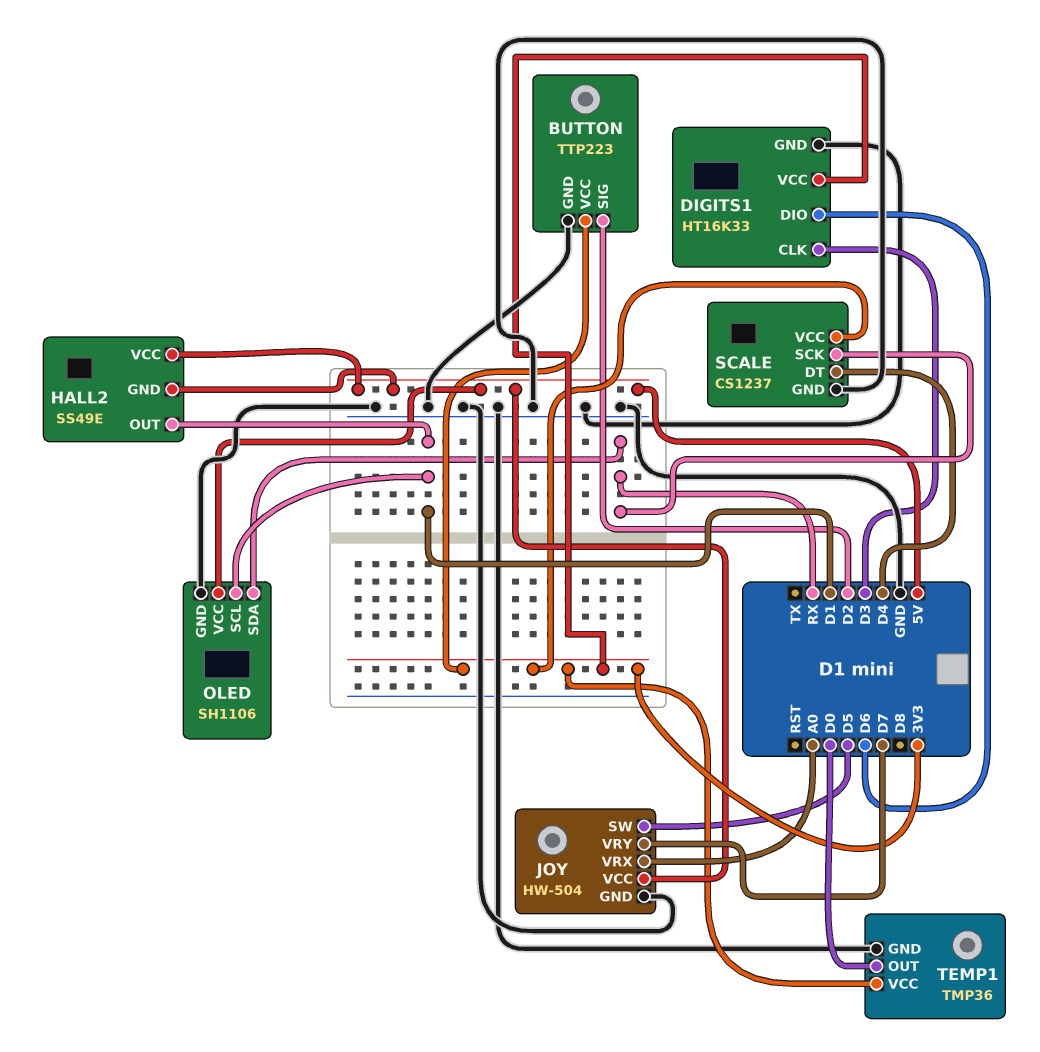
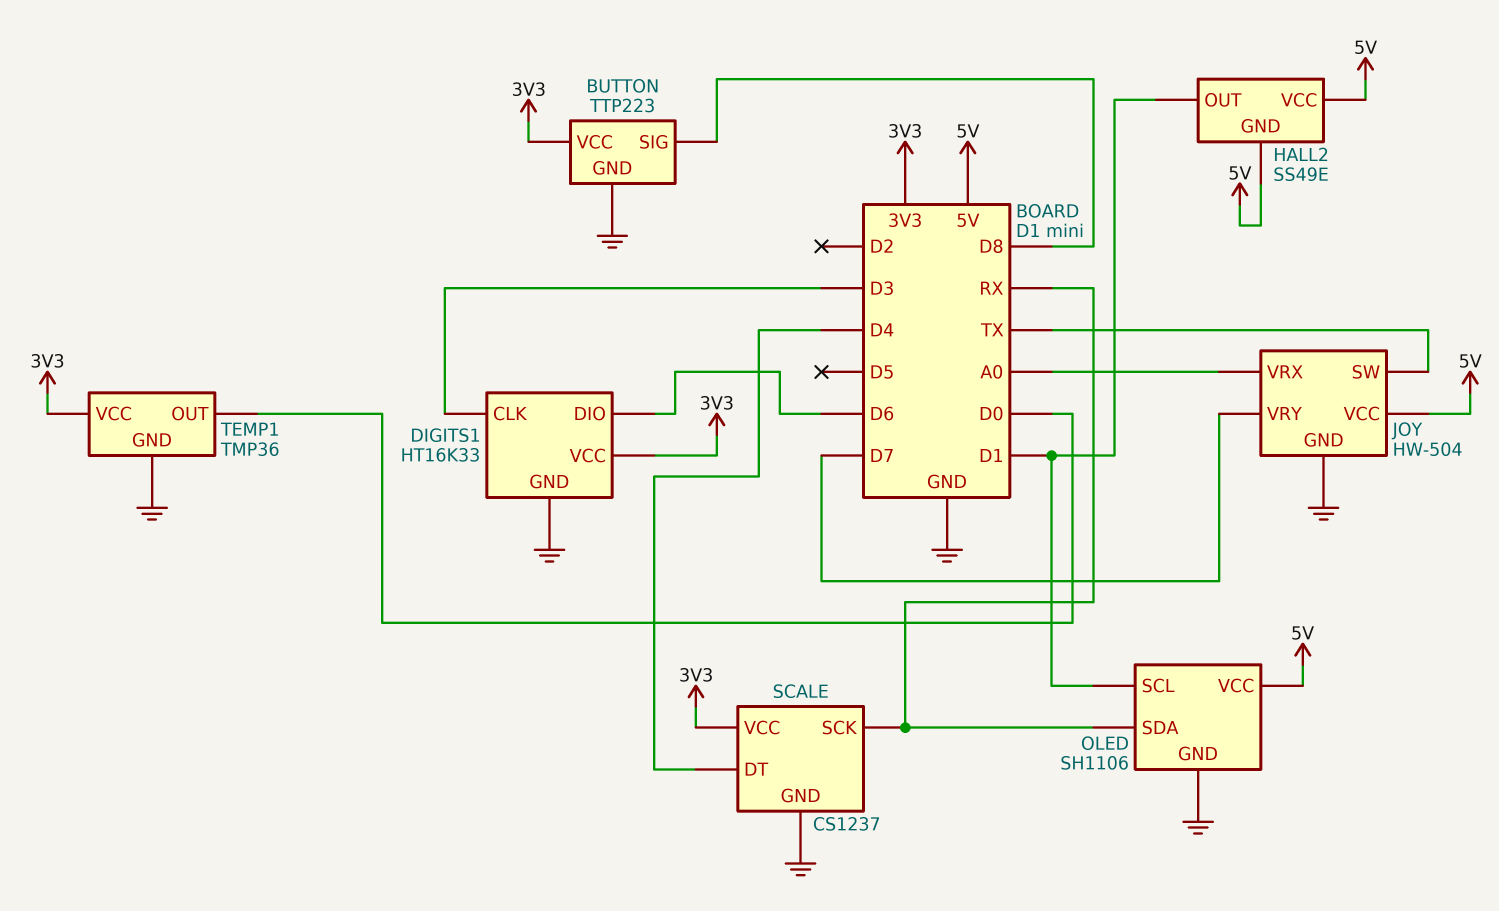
BUTTON pin SIG: D2 -> D8
JOY pin SW: D5 -> TX

